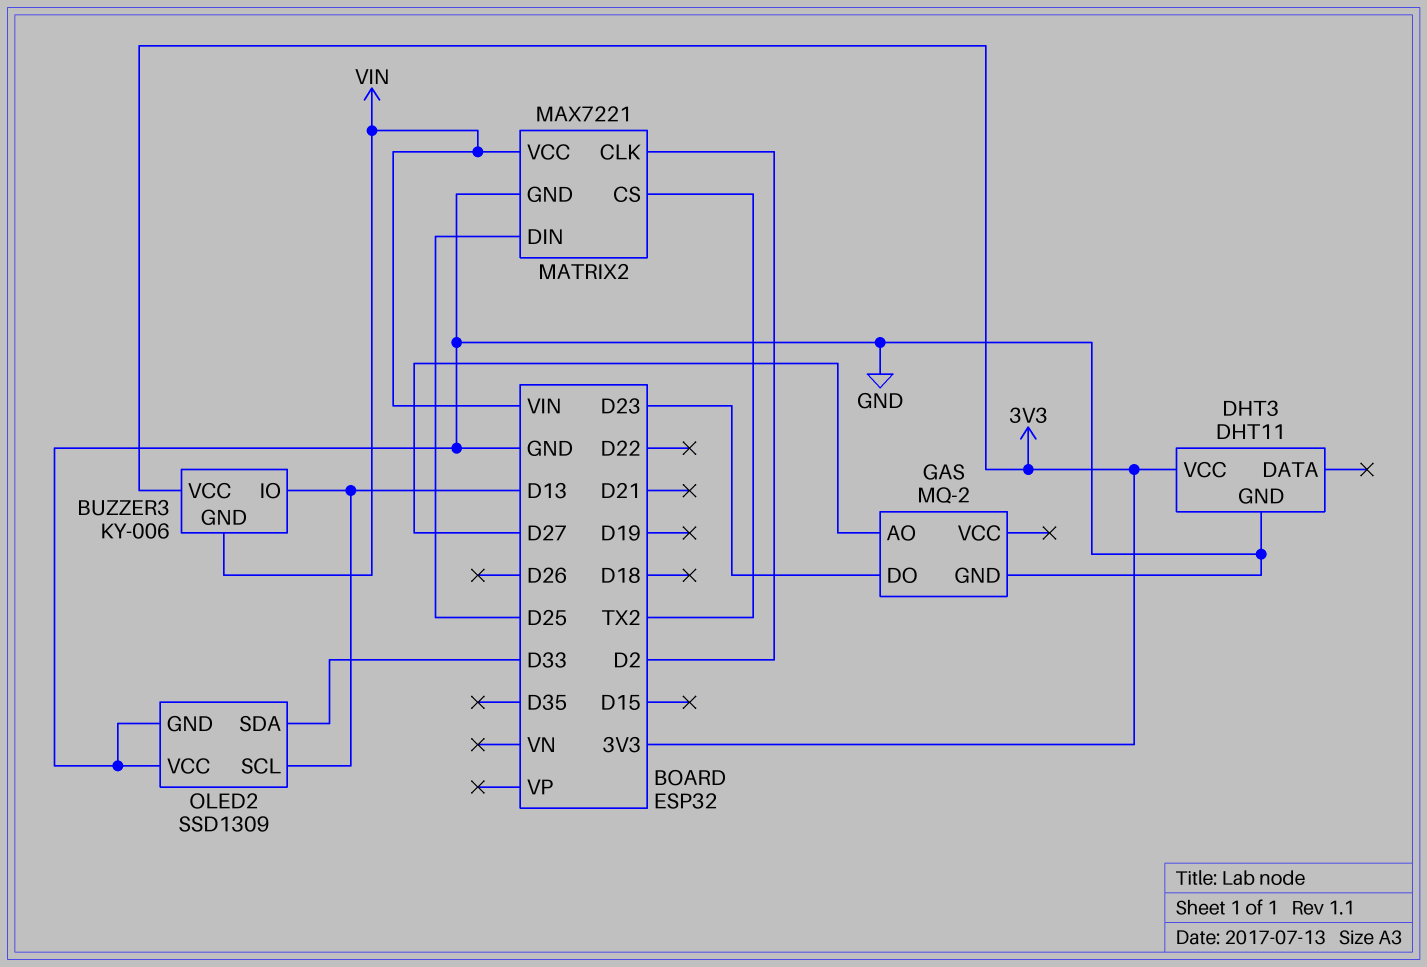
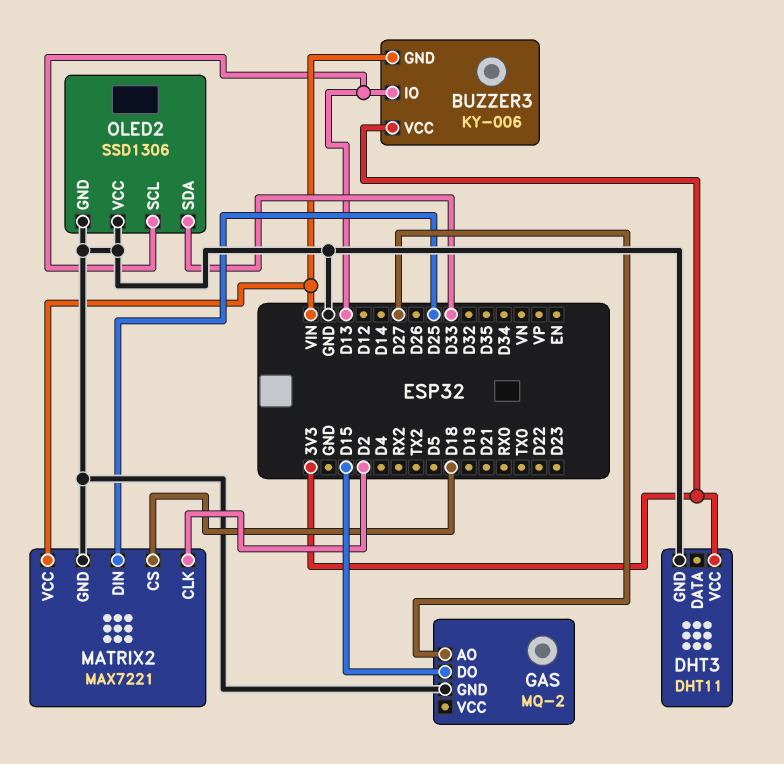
GAS pin DO: D23 -> D15
MATRIX2 pin CS: TX2 -> D18
OLED2: SSD1309 -> SSD1306

